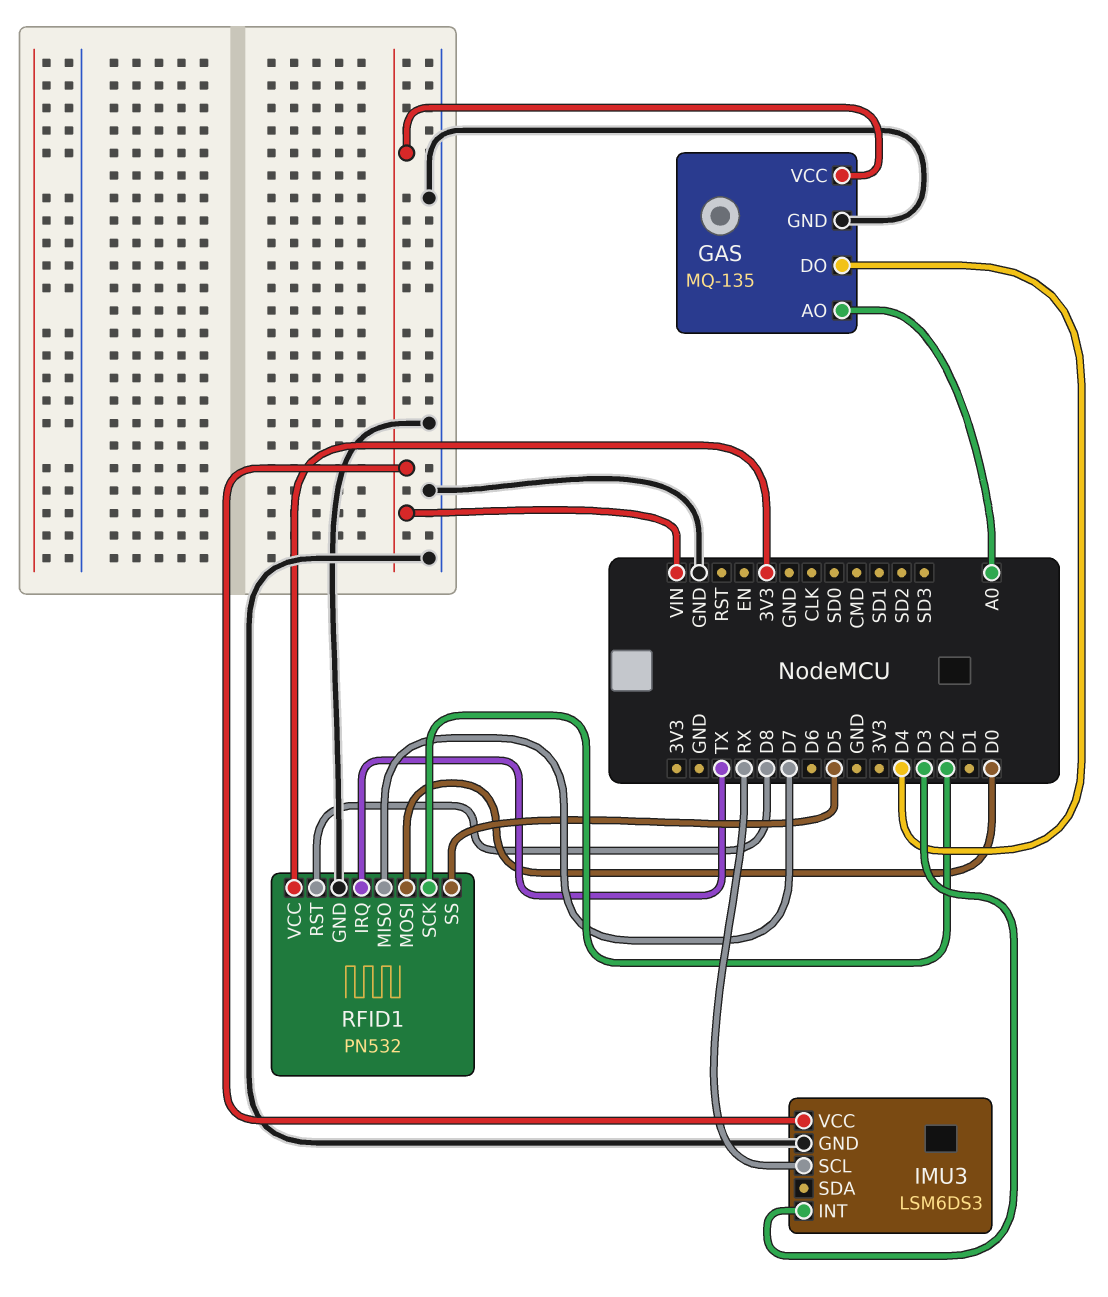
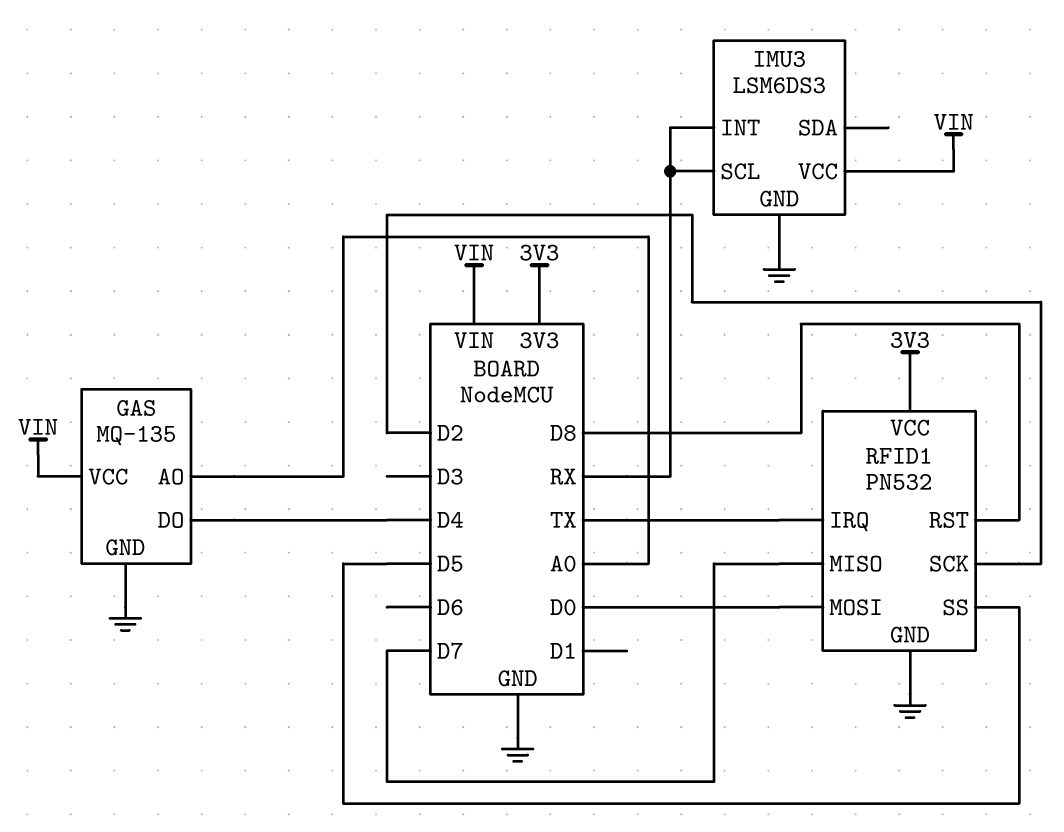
IMU3 pin INT: D3 -> RX

